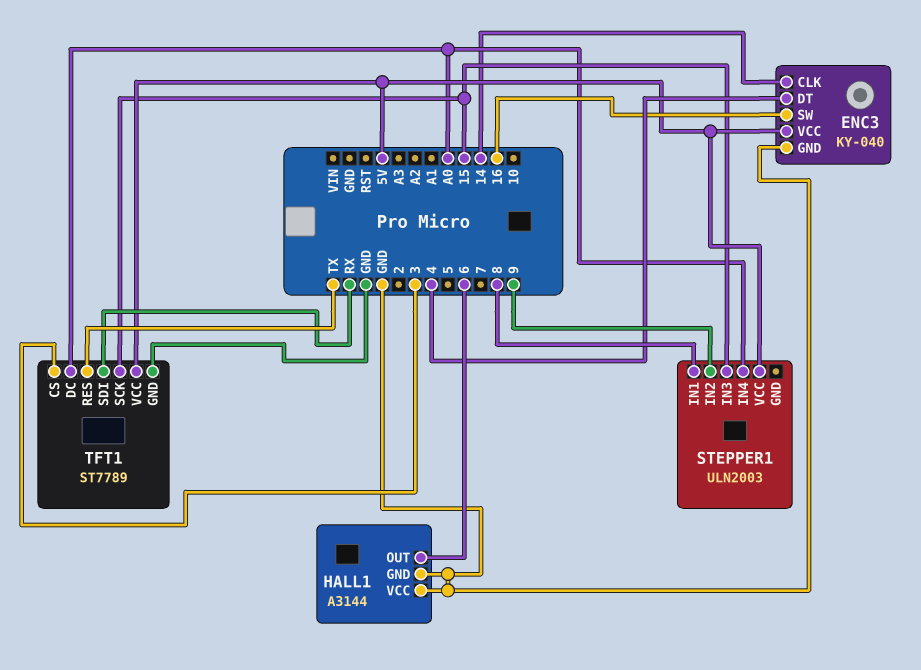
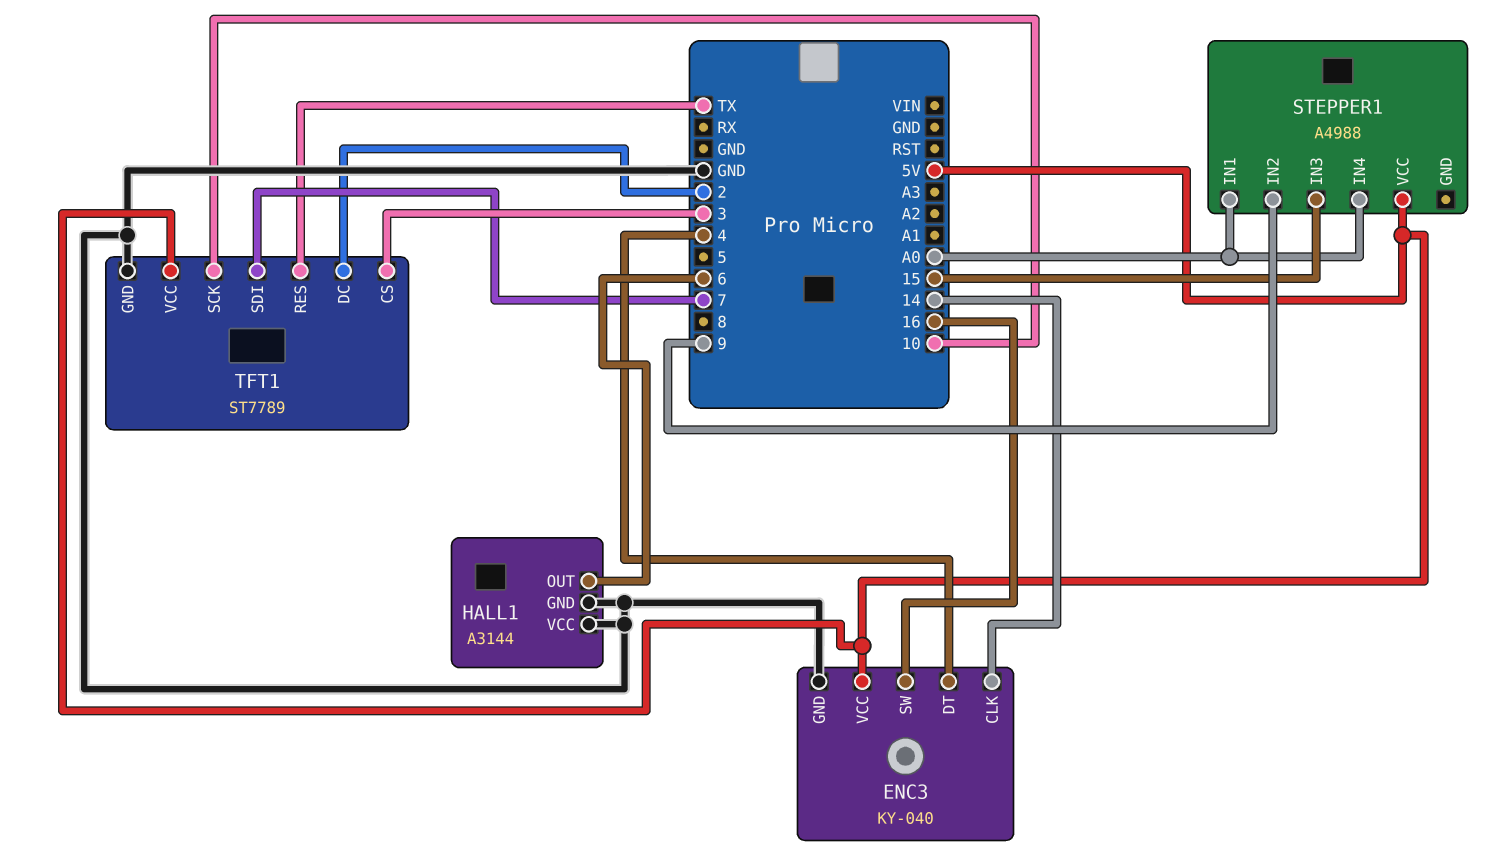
STEPPER1: ULN2003 -> A4988
STEPPER1 pin IN1: 8 -> A0
TFT1 pin DC: A0 -> 2
TFT1 pin SCK: 15 -> 10
TFT1 pin SDI: RX -> 7

